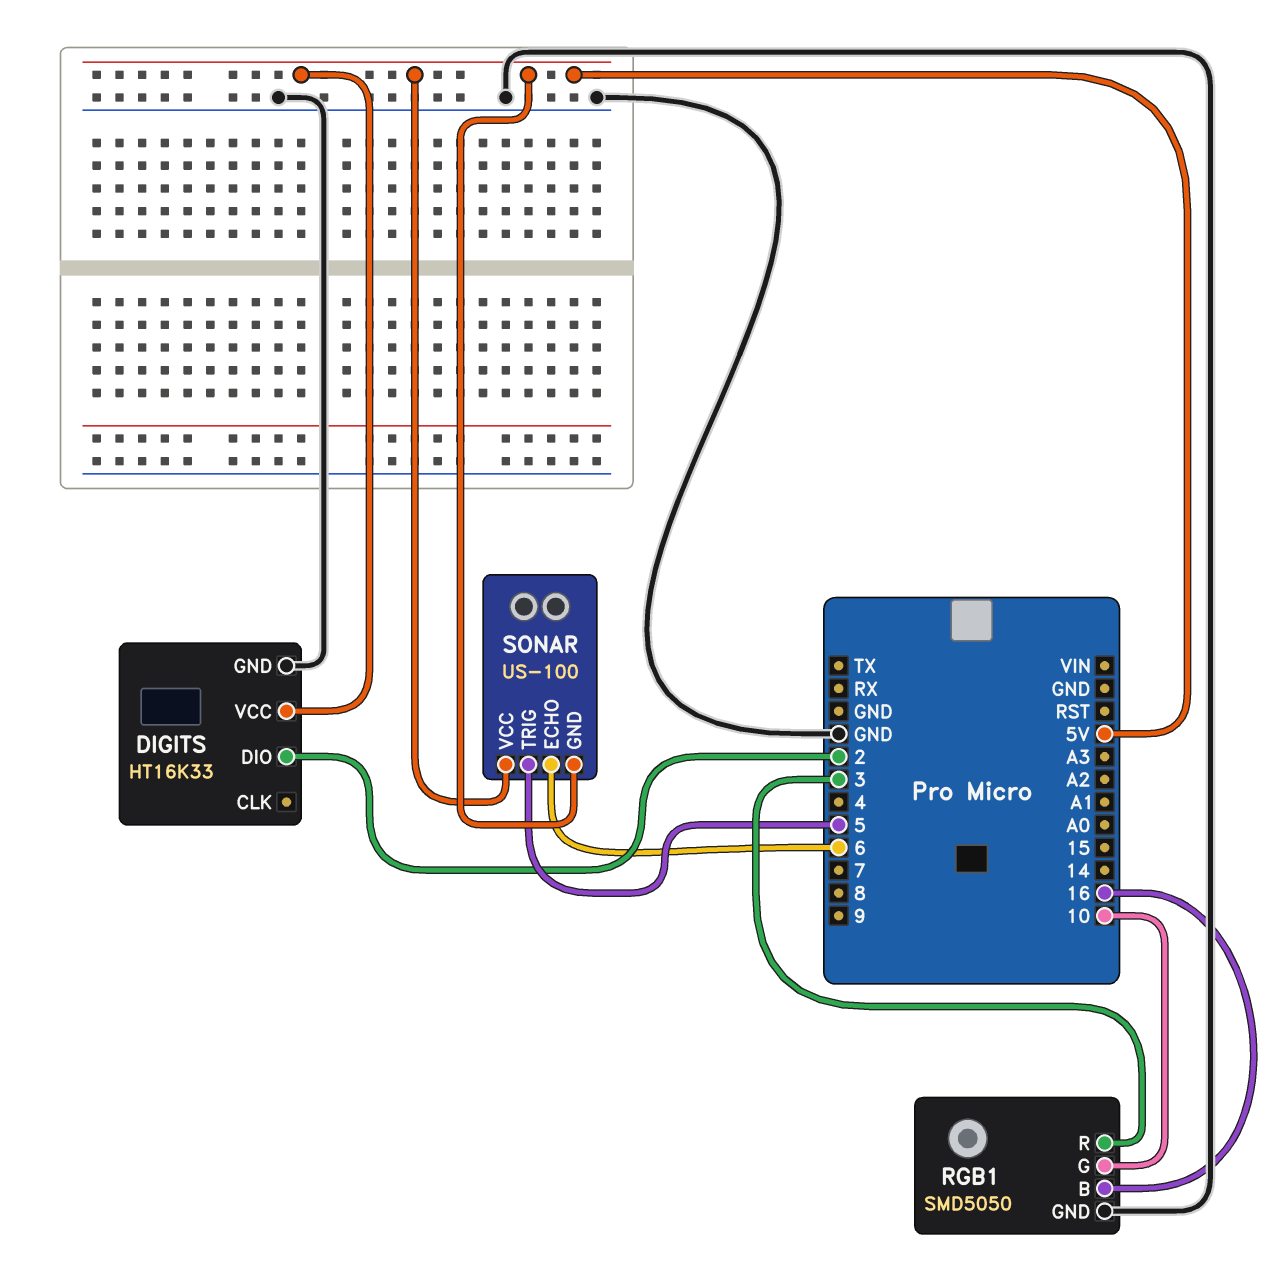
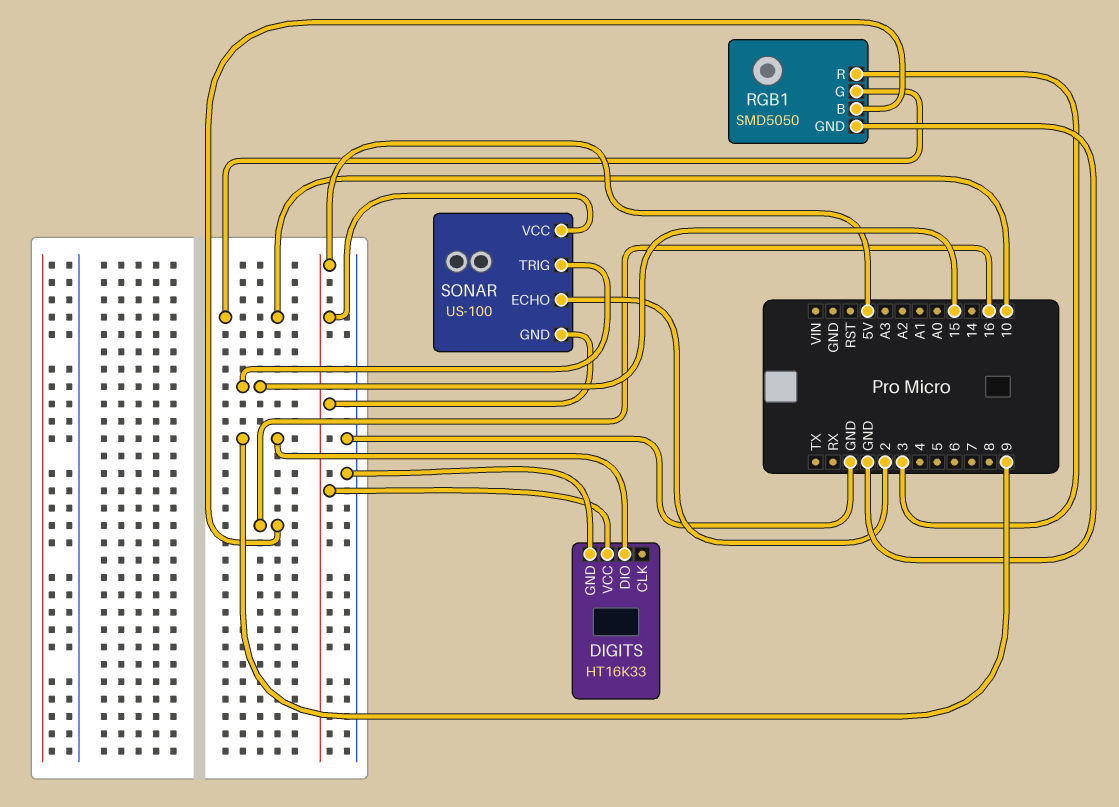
DIGITS pin DIO: 2 -> 9
SONAR pin ECHO: 6 -> 2
SONAR pin TRIG: 5 -> 15

